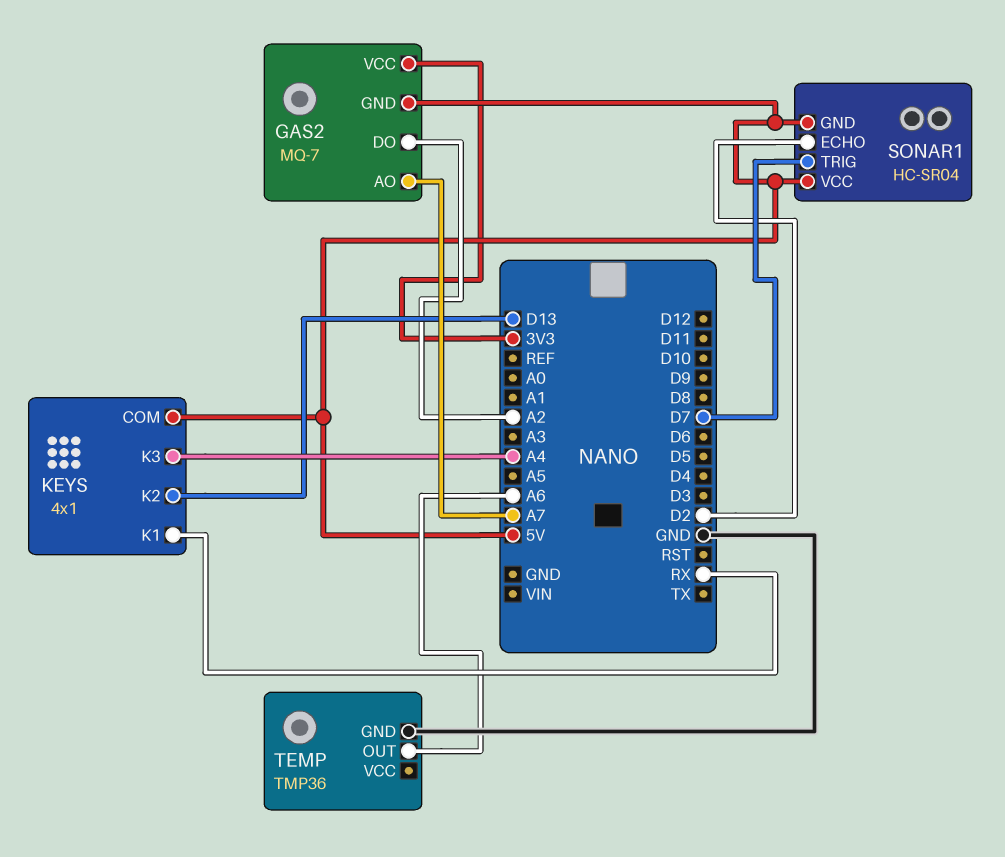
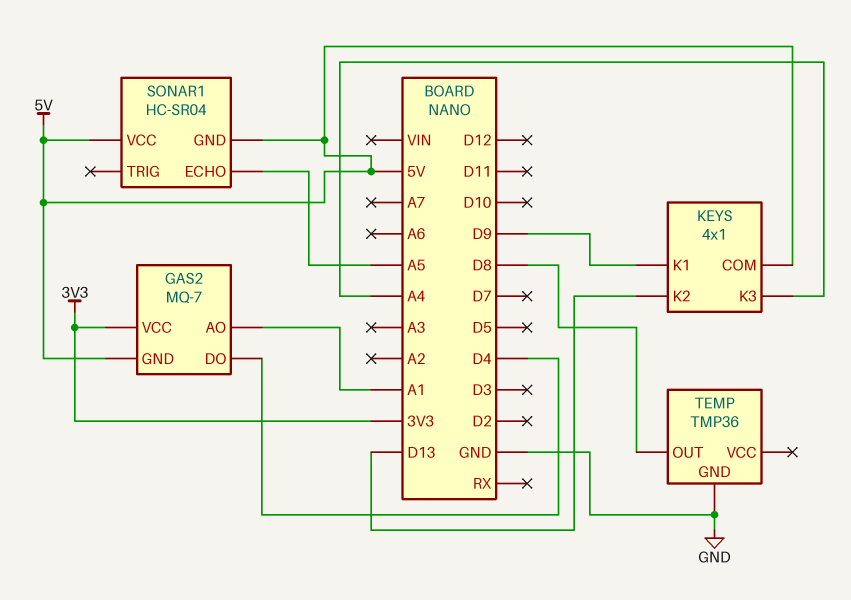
GAS2 pin AO: A7 -> A1
GAS2 pin DO: A2 -> D4
KEYS pin K1: RX -> D9
SONAR1 pin ECHO: D2 -> A5
SONAR1 pin TRIG: D7 -> none
TEMP pin OUT: A6 -> D8

